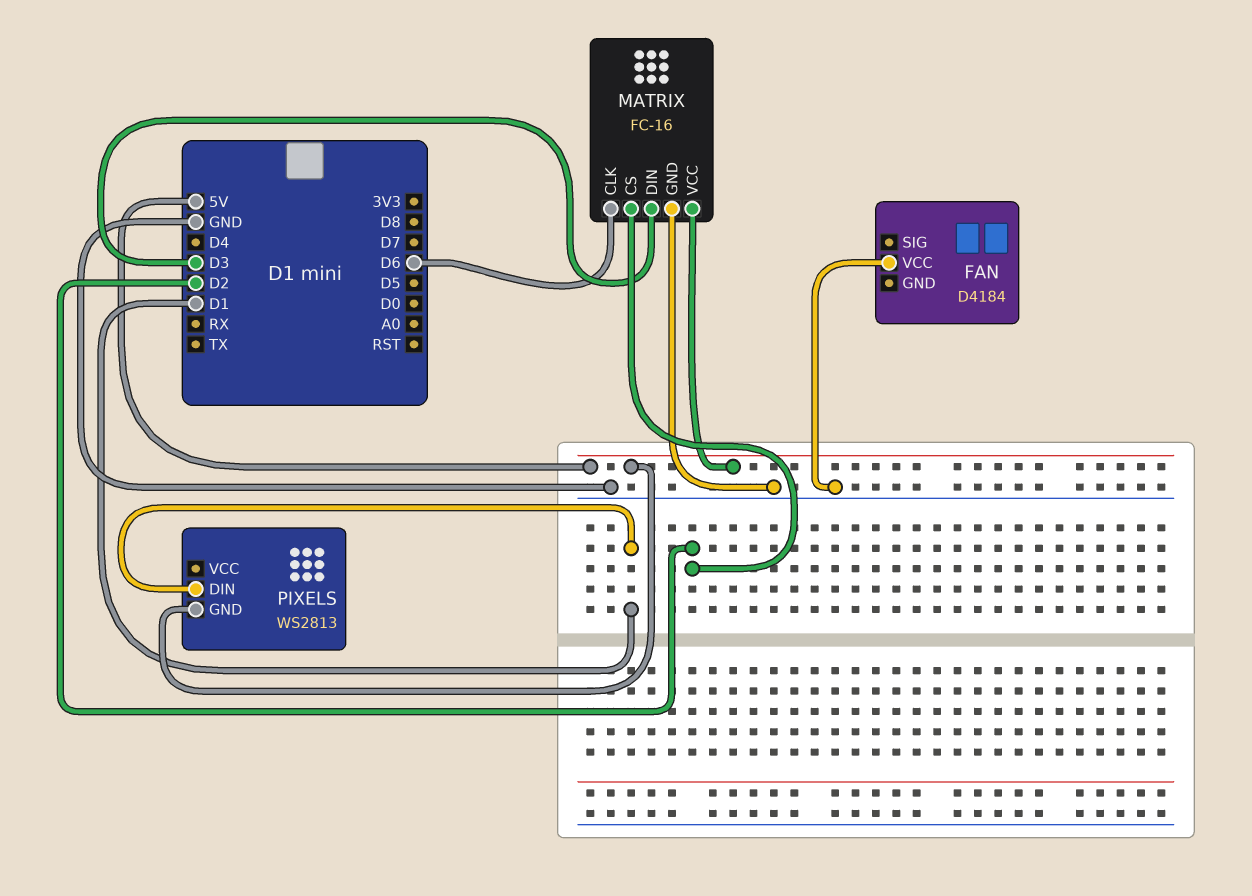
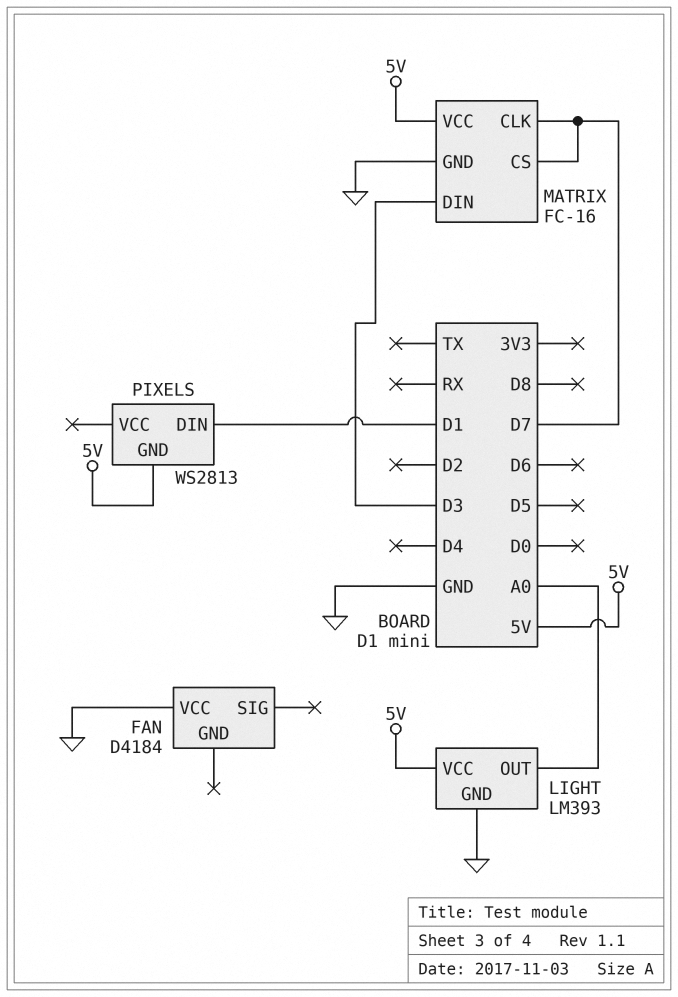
LIGHT: none -> LM393
LIGHT pin GND: none -> GND
LIGHT pin OUT: none -> A0
LIGHT pin VCC: none -> 5V
MATRIX pin CLK: D6 -> D7
MATRIX pin CS: D2 -> D7

